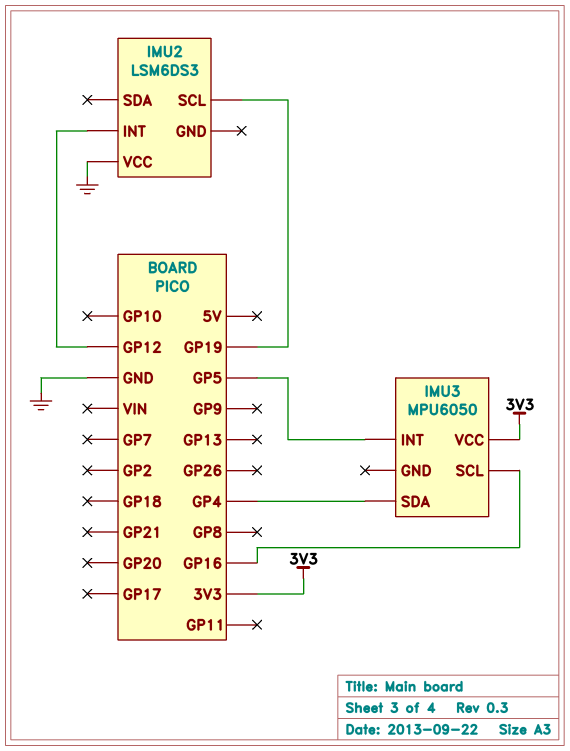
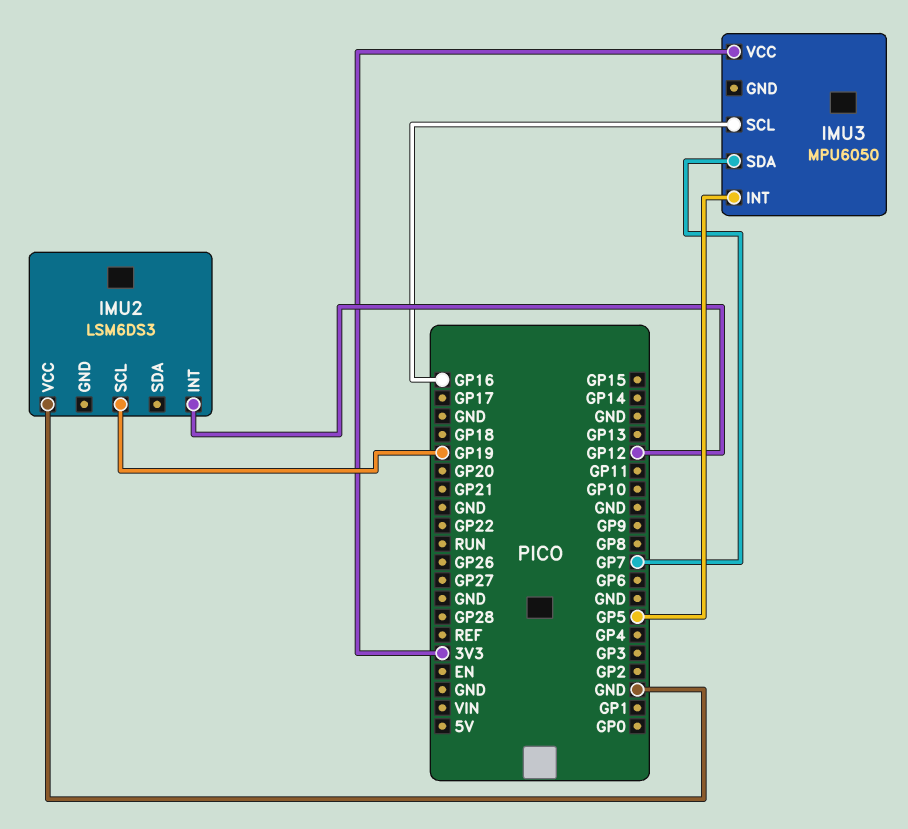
IMU3 pin SDA: GP4 -> GP7

